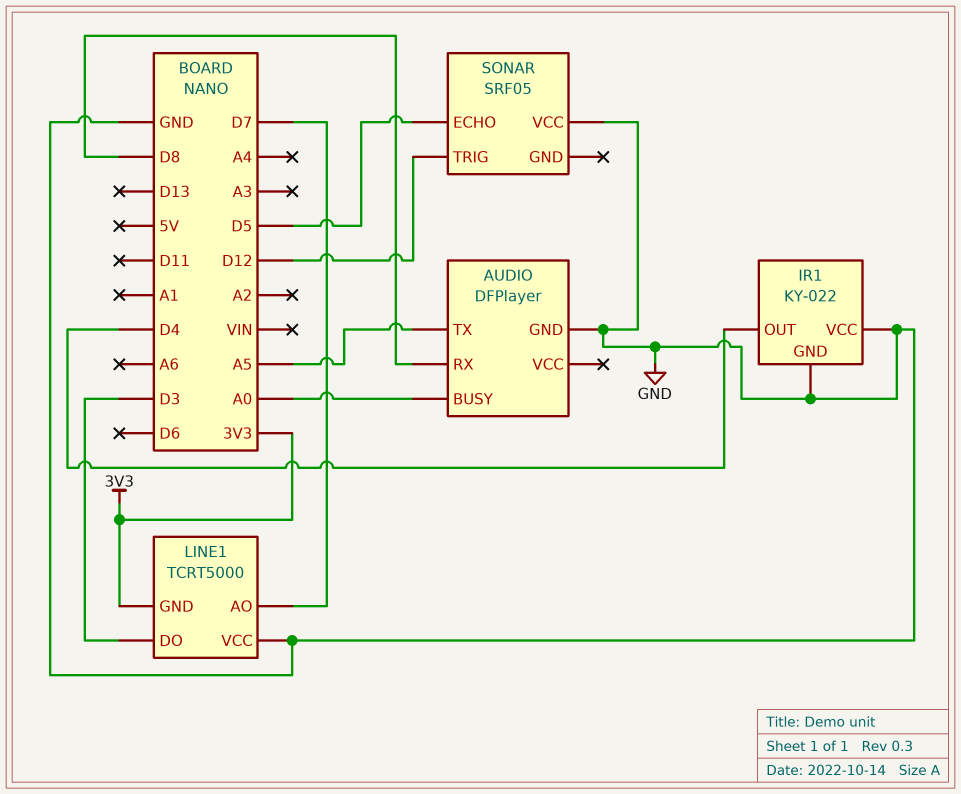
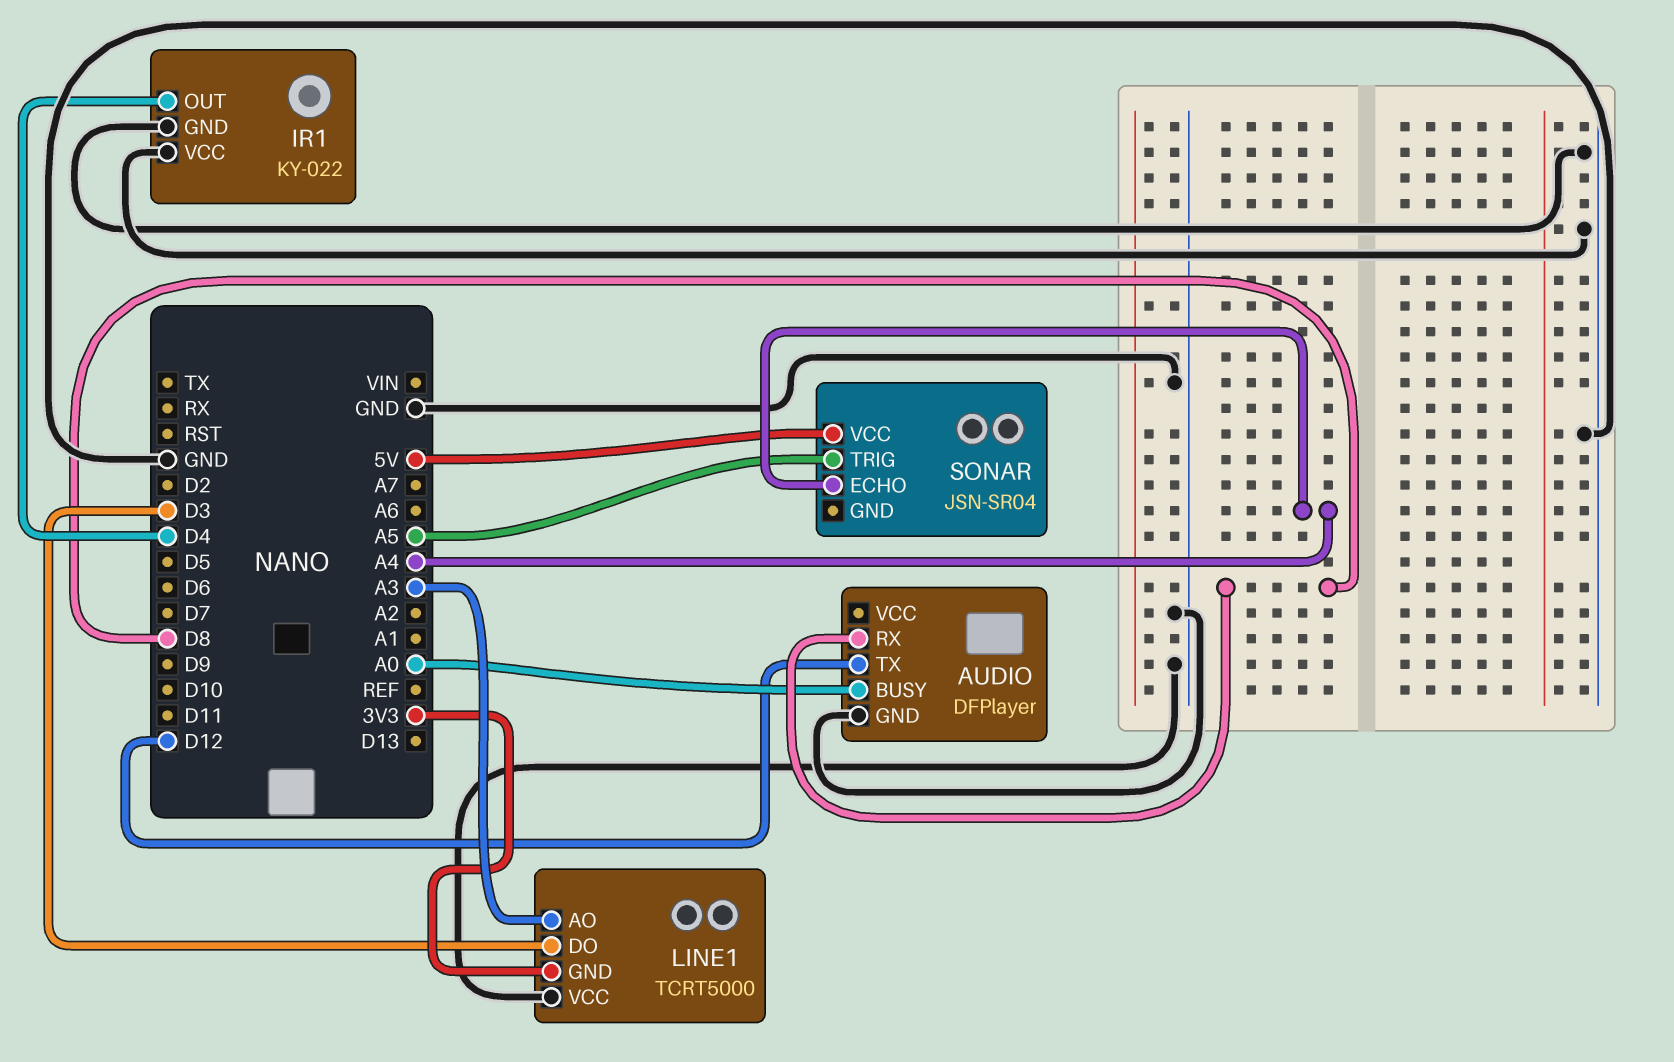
AUDIO pin TX: A5 -> D12
LINE1 pin AO: D7 -> A3
SONAR: SRF05 -> JSN-SR04
SONAR pin ECHO: D5 -> A4
SONAR pin TRIG: D12 -> A5
SONAR pin VCC: GND -> 5V

